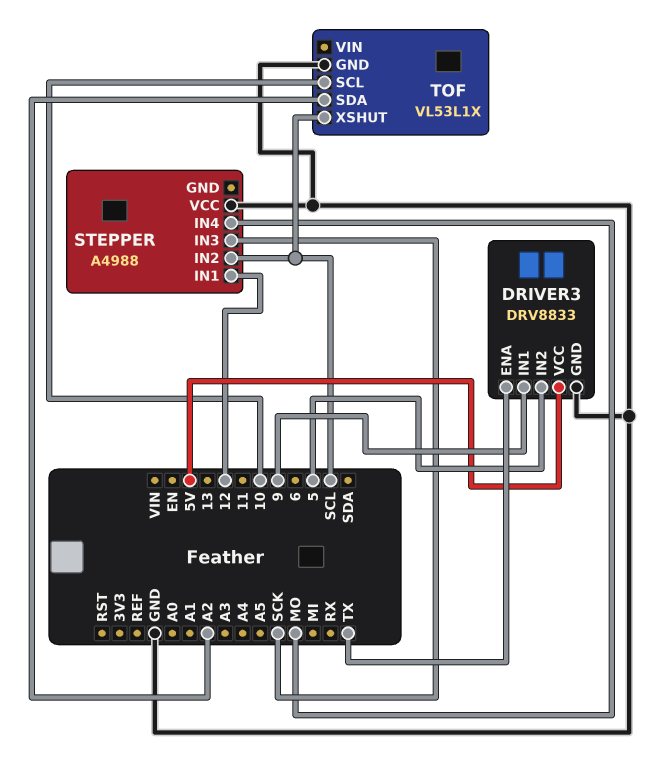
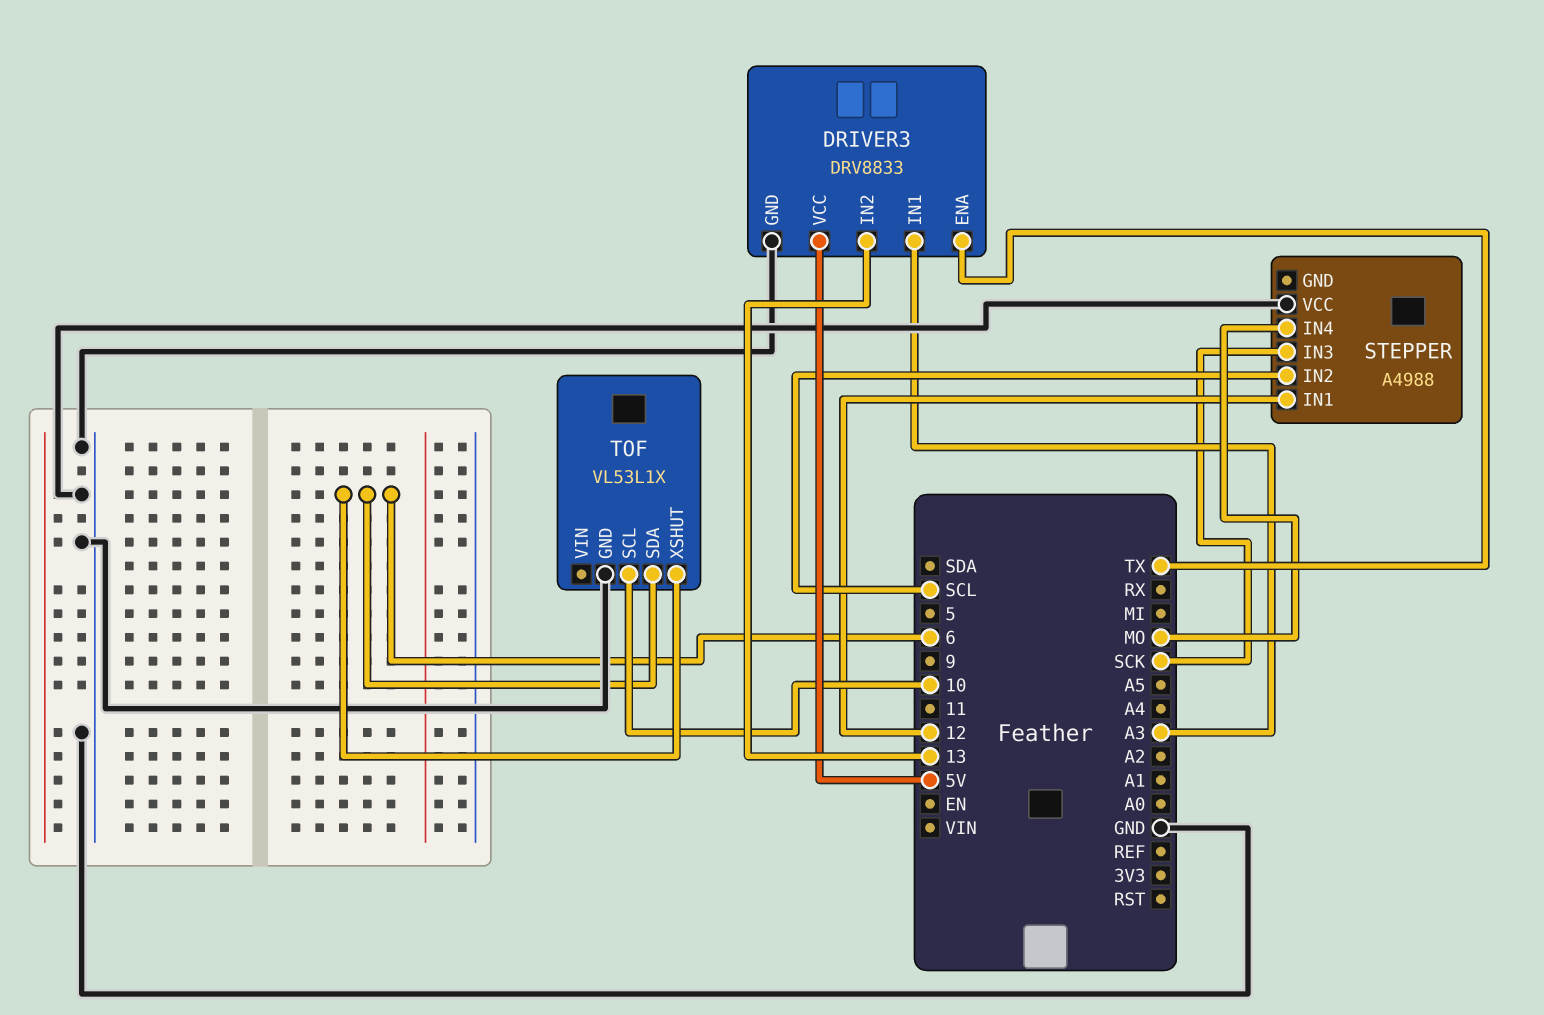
DRIVER3 pin IN1: 9 -> A3
DRIVER3 pin IN2: 5 -> 13
TOF pin SDA: A2 -> 6
TOF pin XSHUT: SCL -> 6

